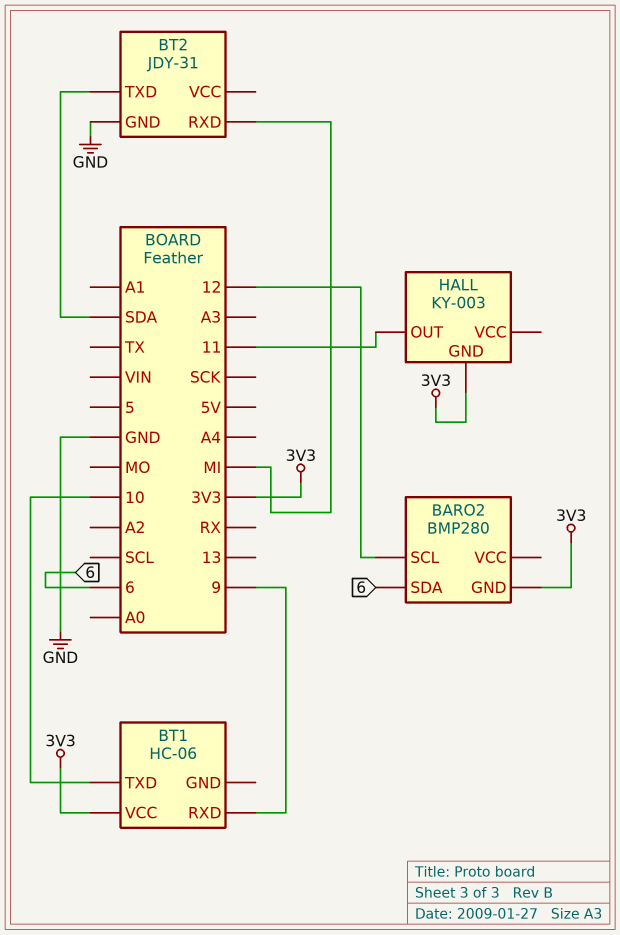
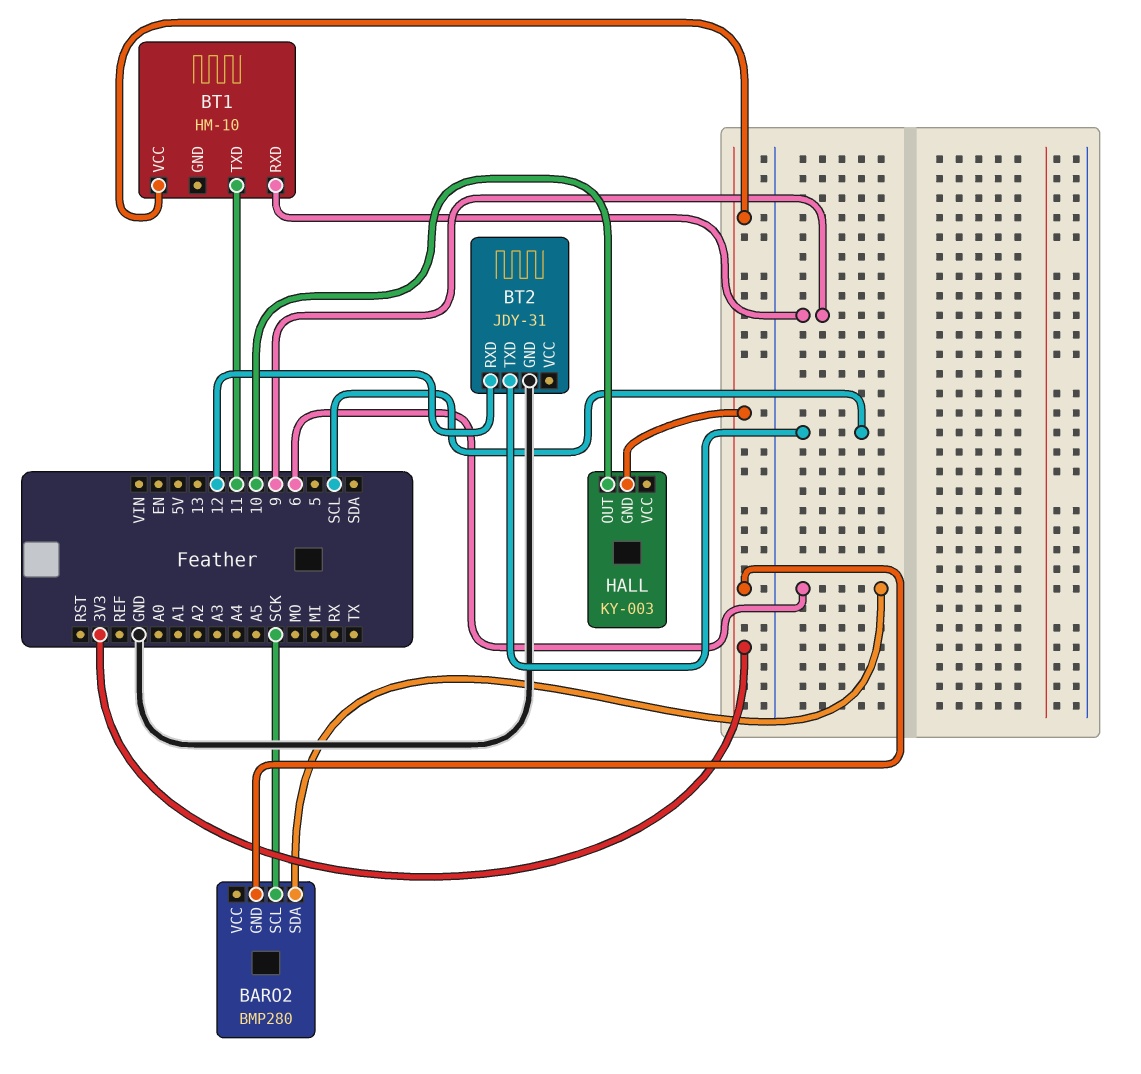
BARO2 pin SCL: 12 -> SCK
BT1: HC-06 -> HM-10
BT1 pin TXD: 10 -> 11
BT2 pin RXD: MI -> 12
BT2 pin TXD: SDA -> SCL
HALL pin OUT: 11 -> 10

